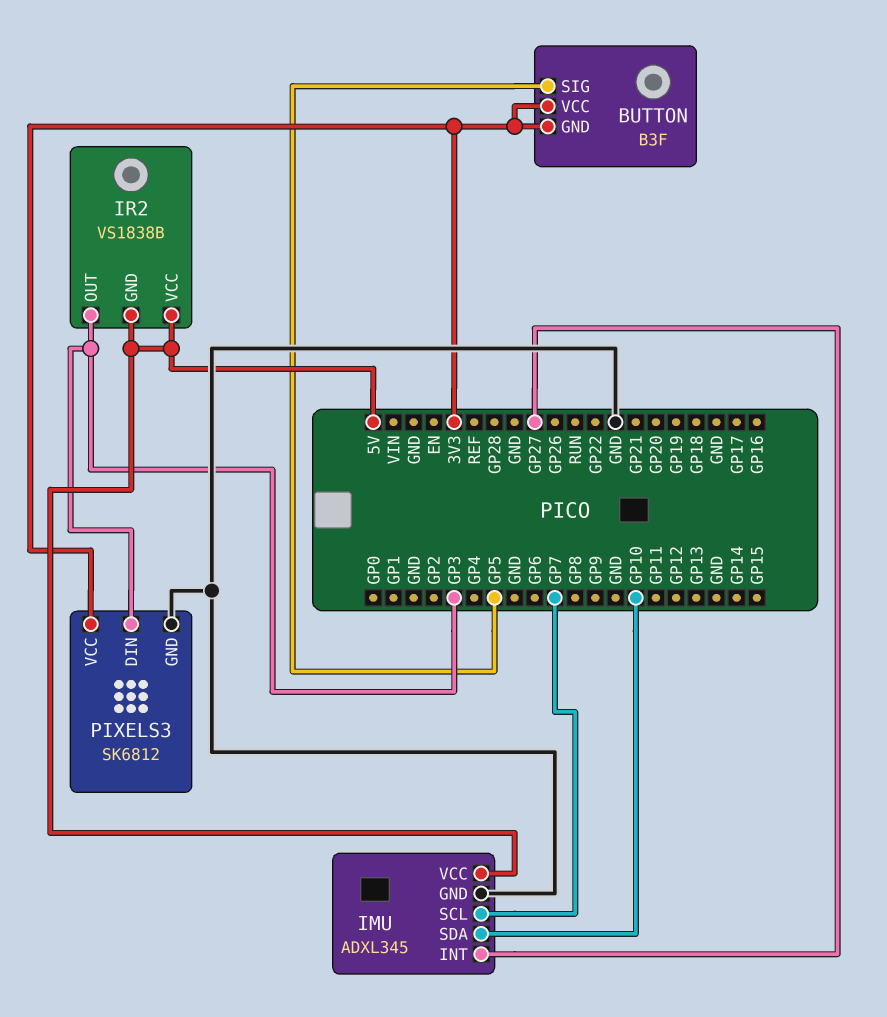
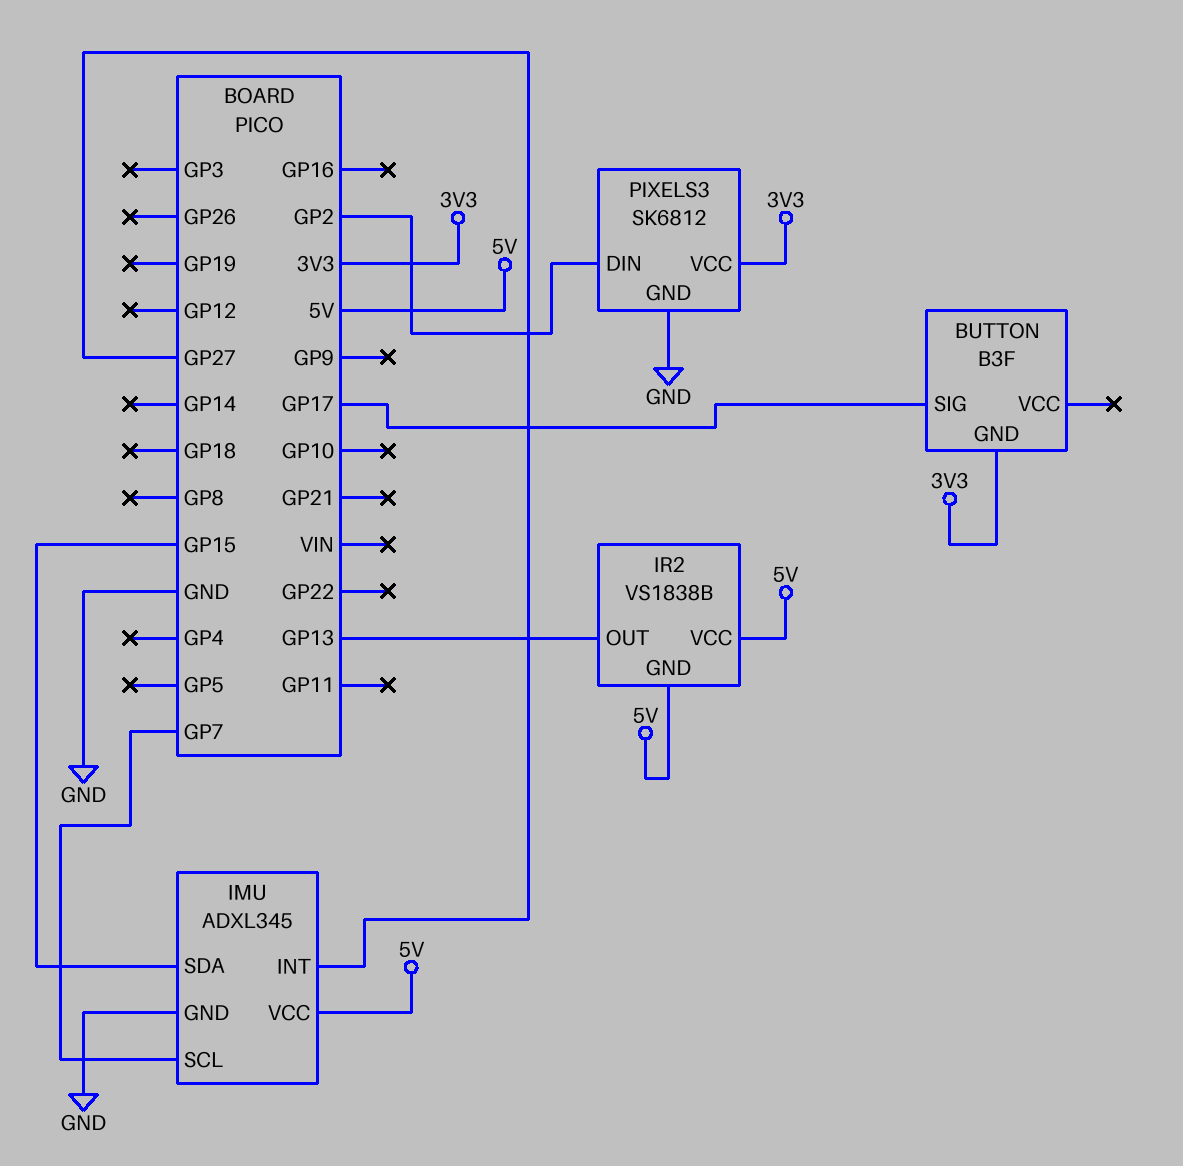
BUTTON pin SIG: GP5 -> GP17
BUTTON pin VCC: 3V3 -> none
IMU pin SDA: GP10 -> GP15
IR2 pin OUT: GP3 -> GP13
PIXELS3 pin DIN: GP3 -> GP2

